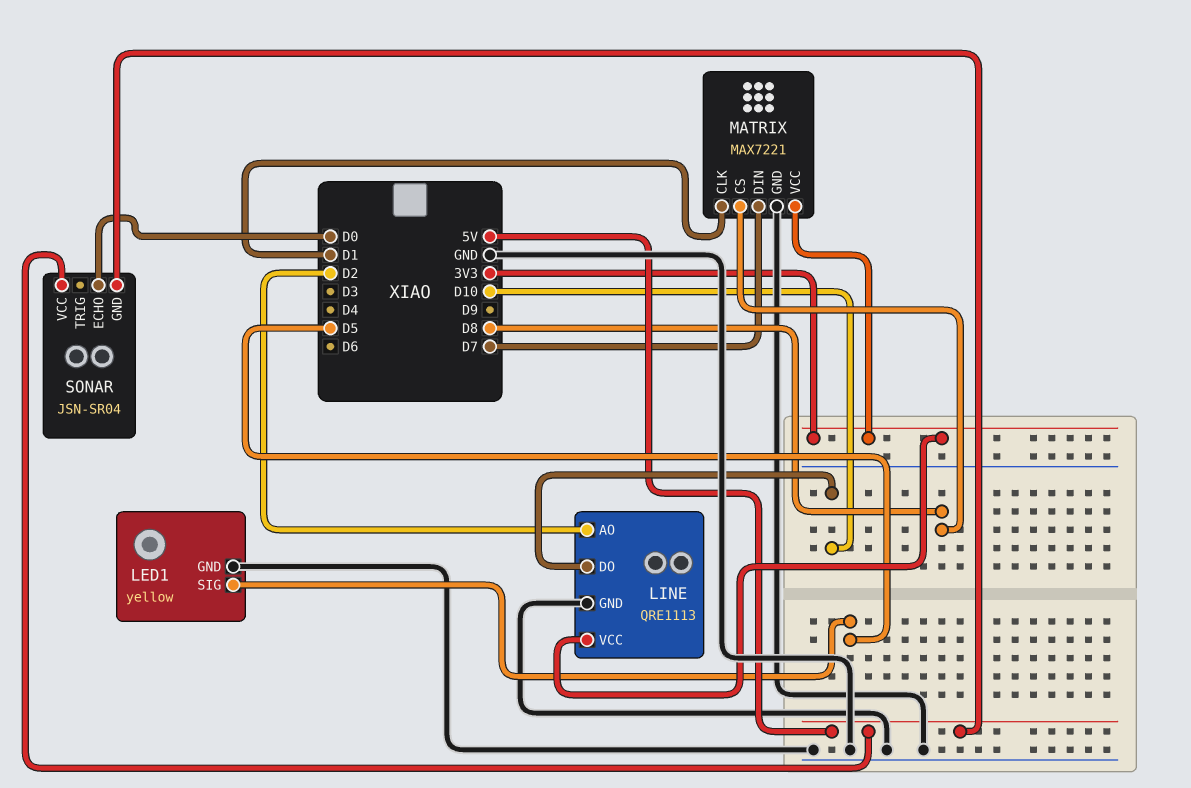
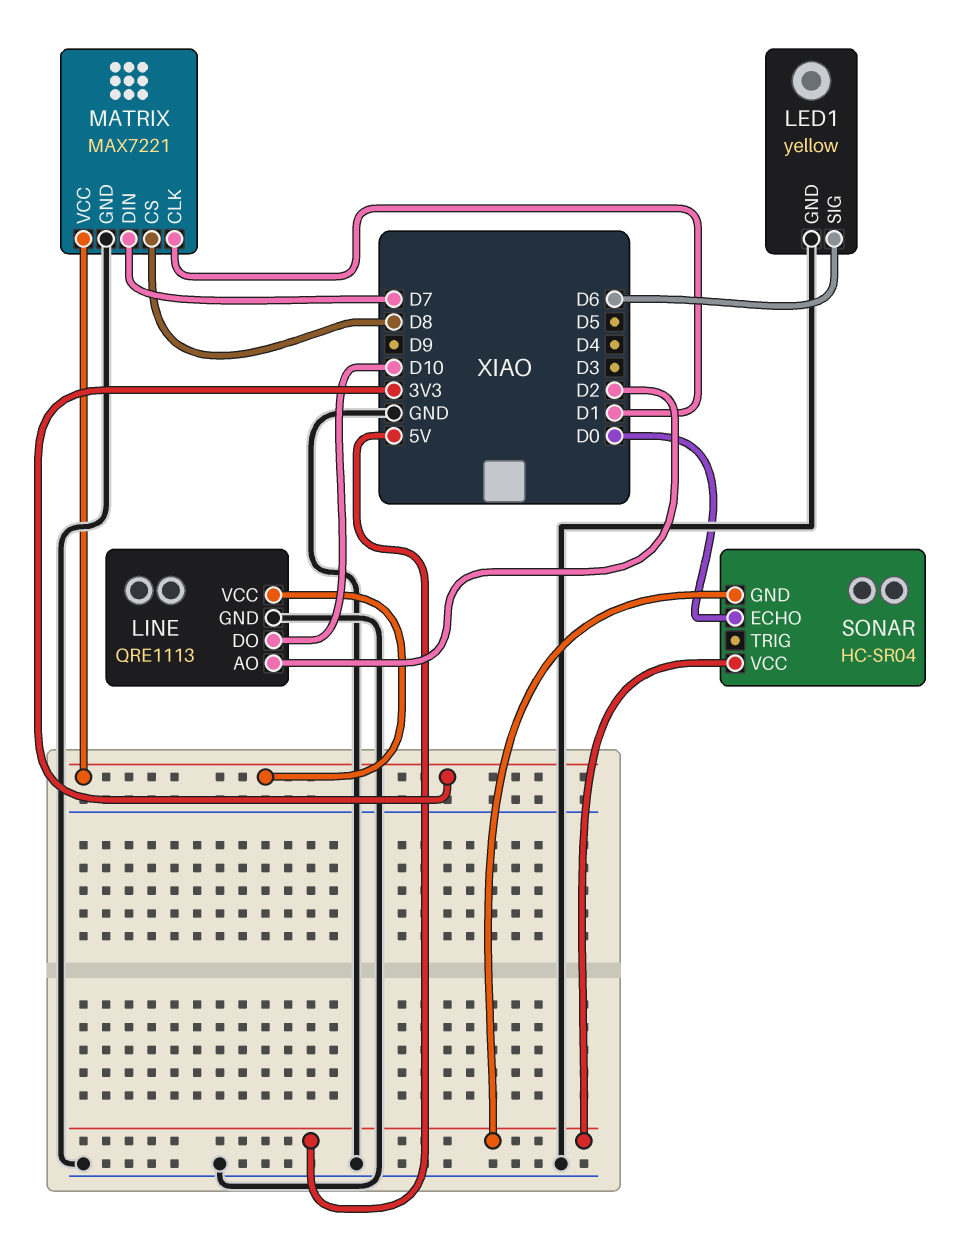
LED1 pin SIG: D5 -> D6
SONAR: JSN-SR04 -> HC-SR04

